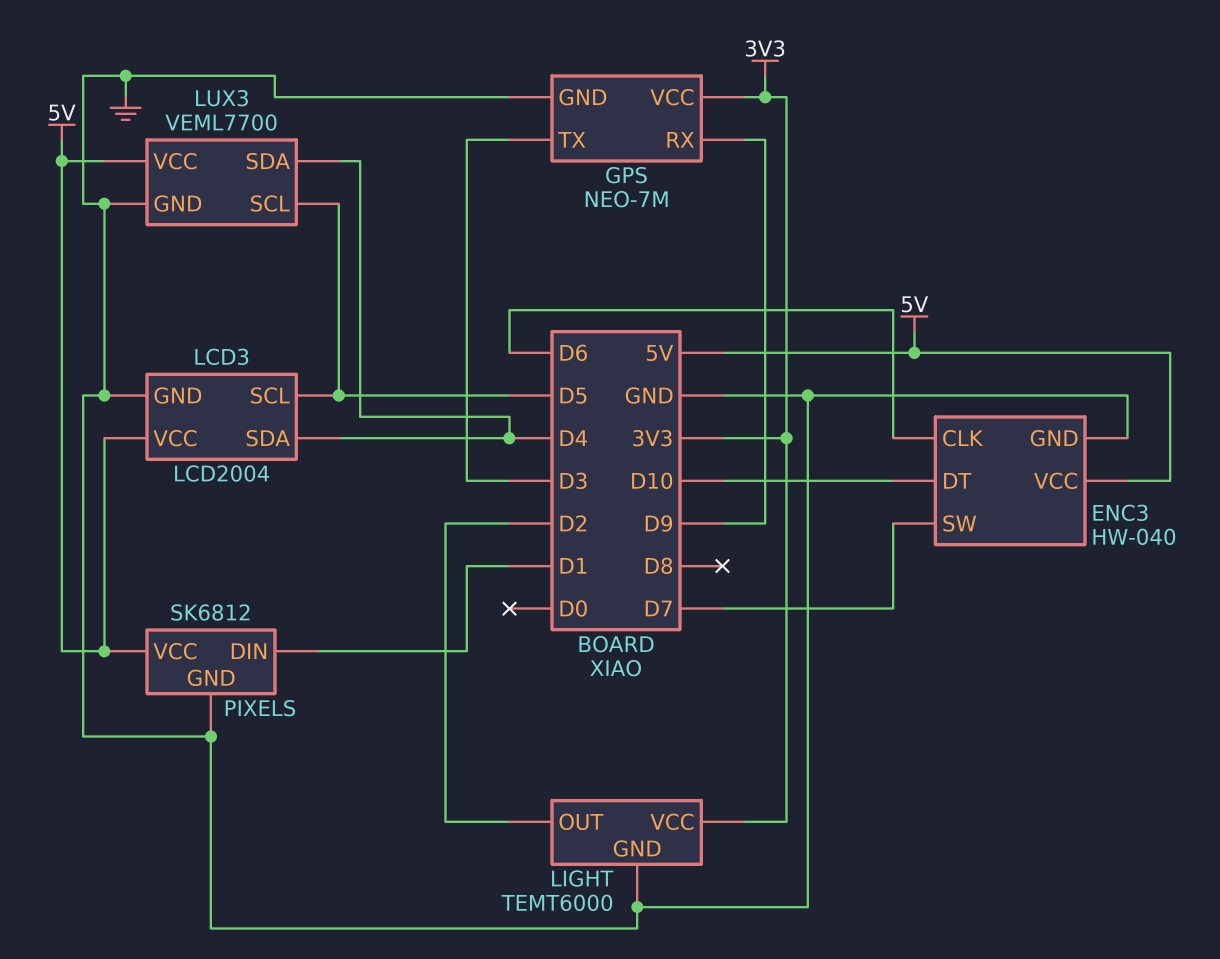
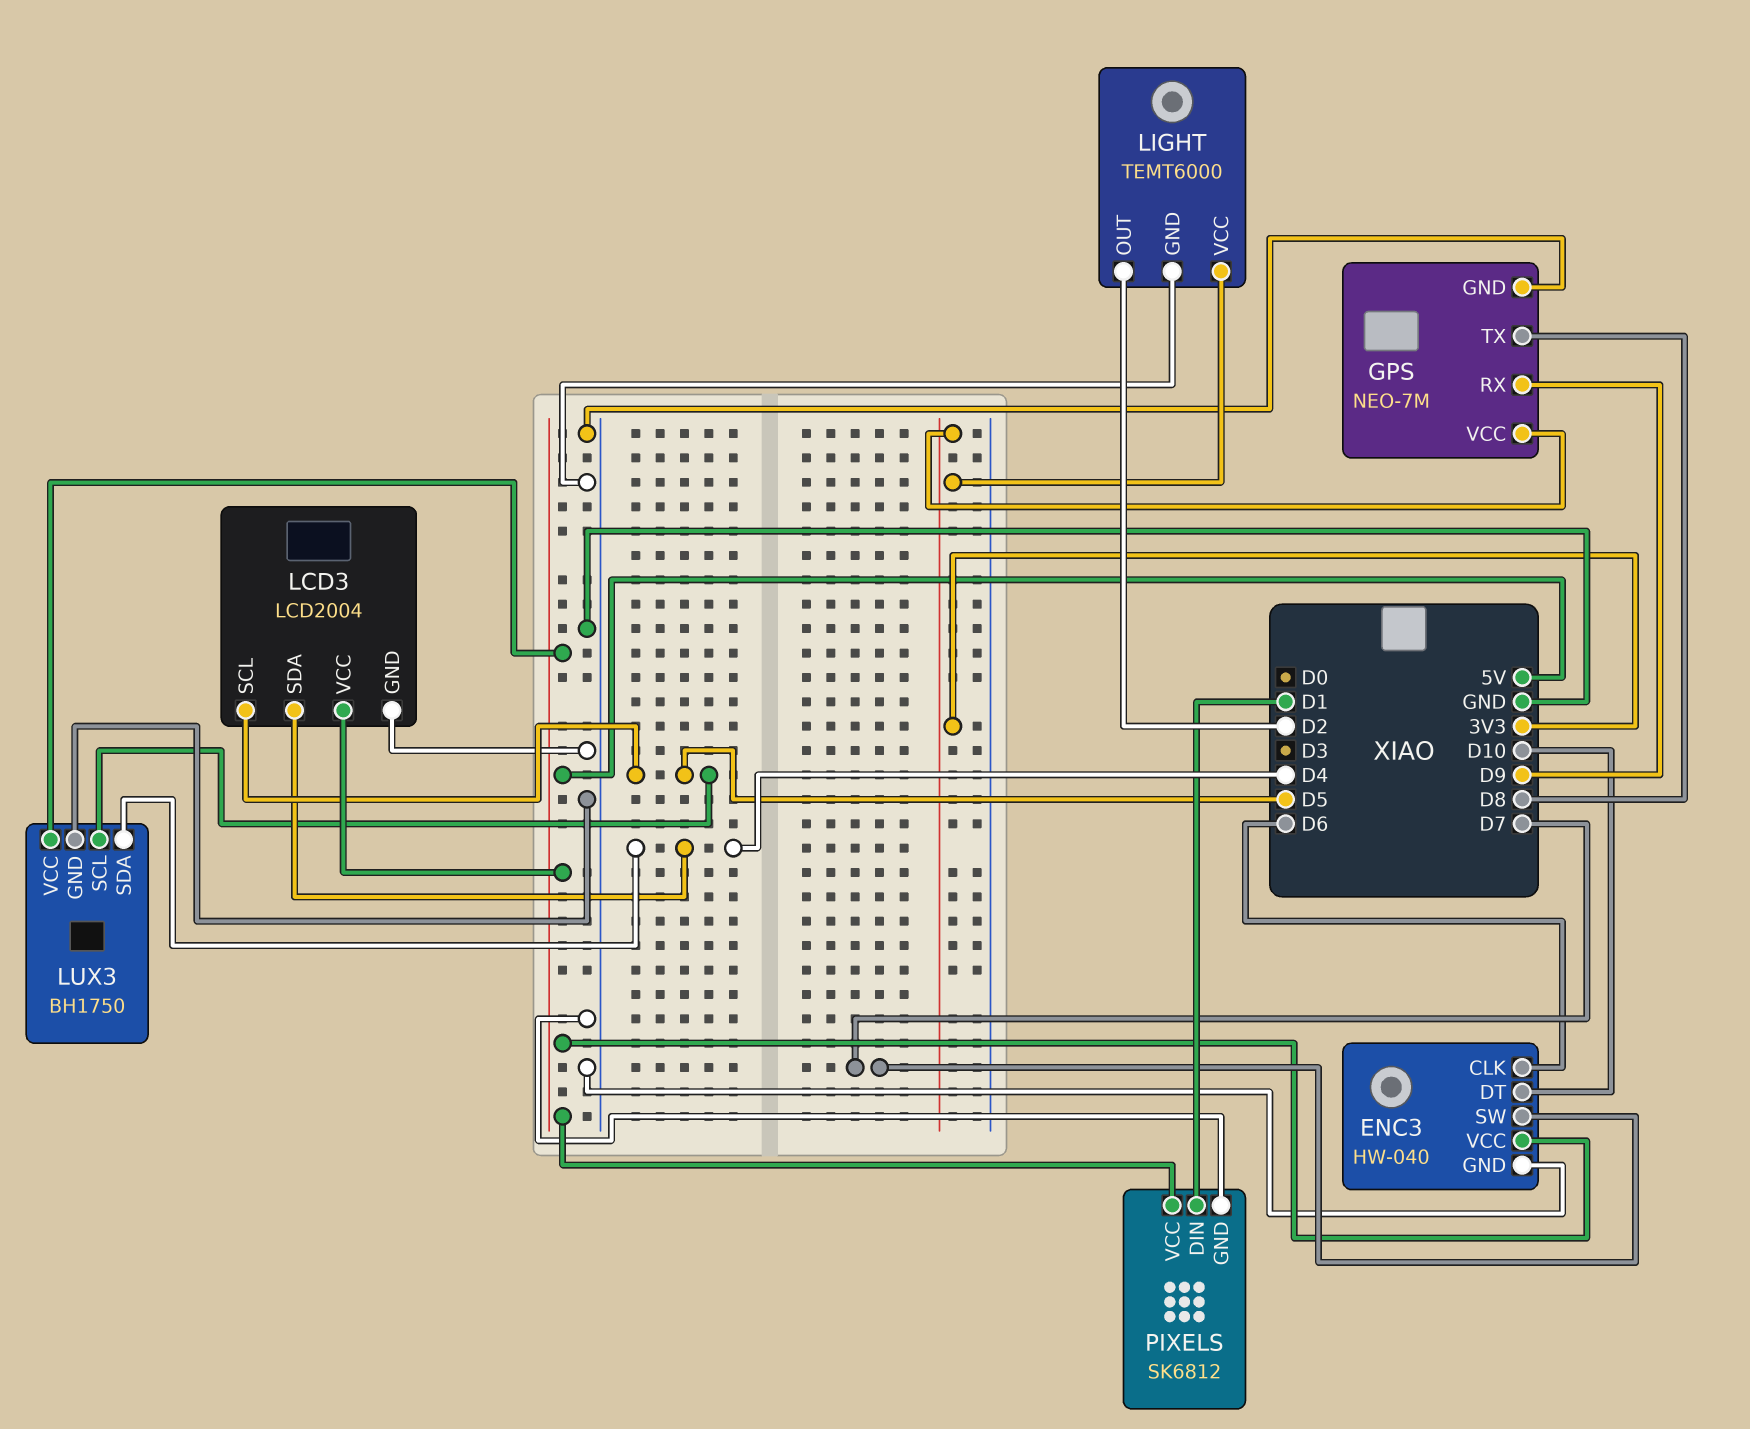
GPS pin TX: D3 -> D8
LUX3: VEML7700 -> BH1750

